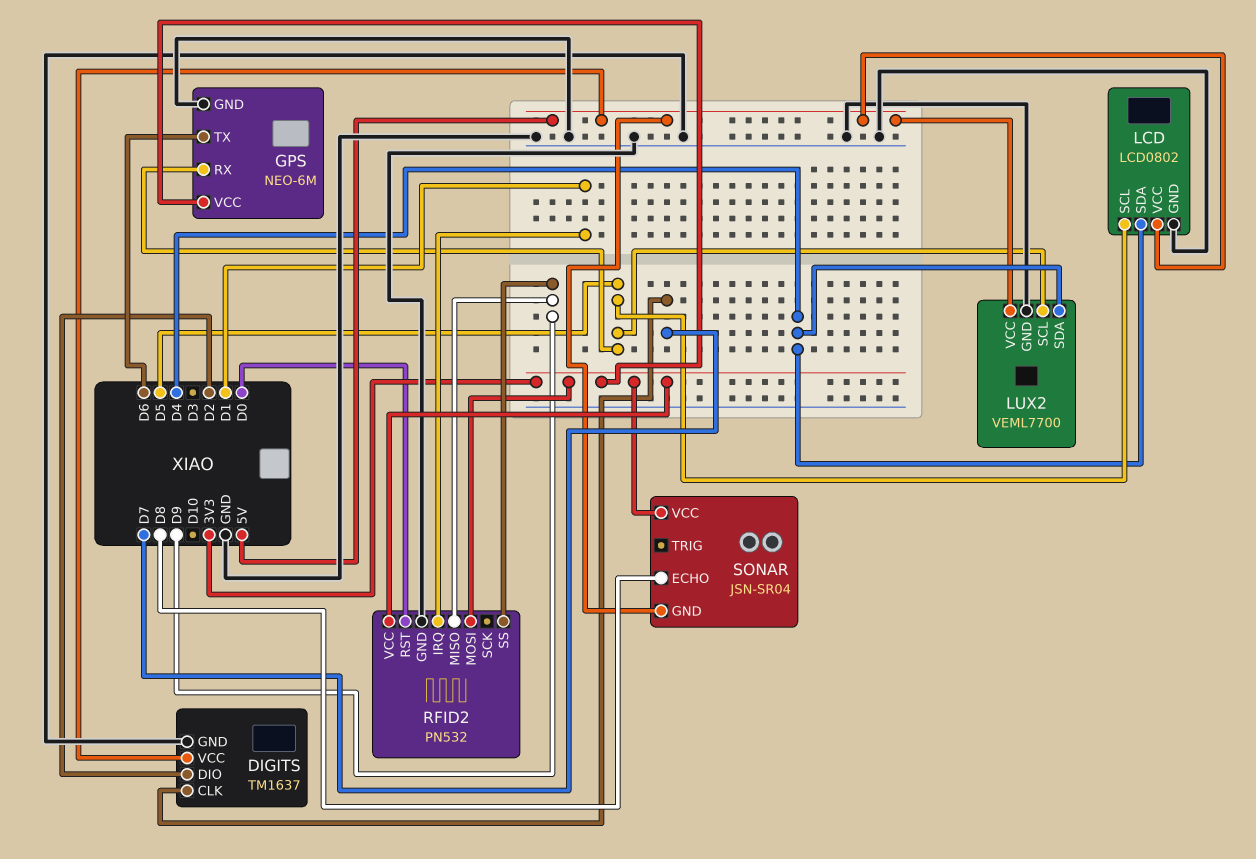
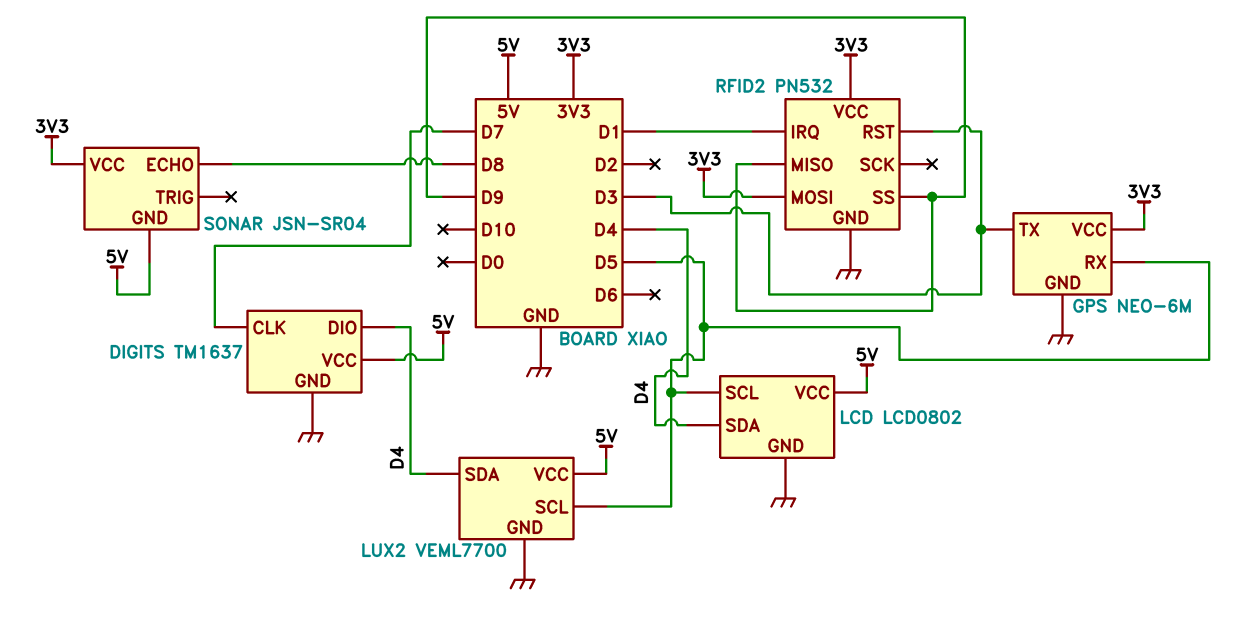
DIGITS pin DIO: D2 -> D4
GPS pin TX: D6 -> D3
RFID2 pin RST: D0 -> D3

